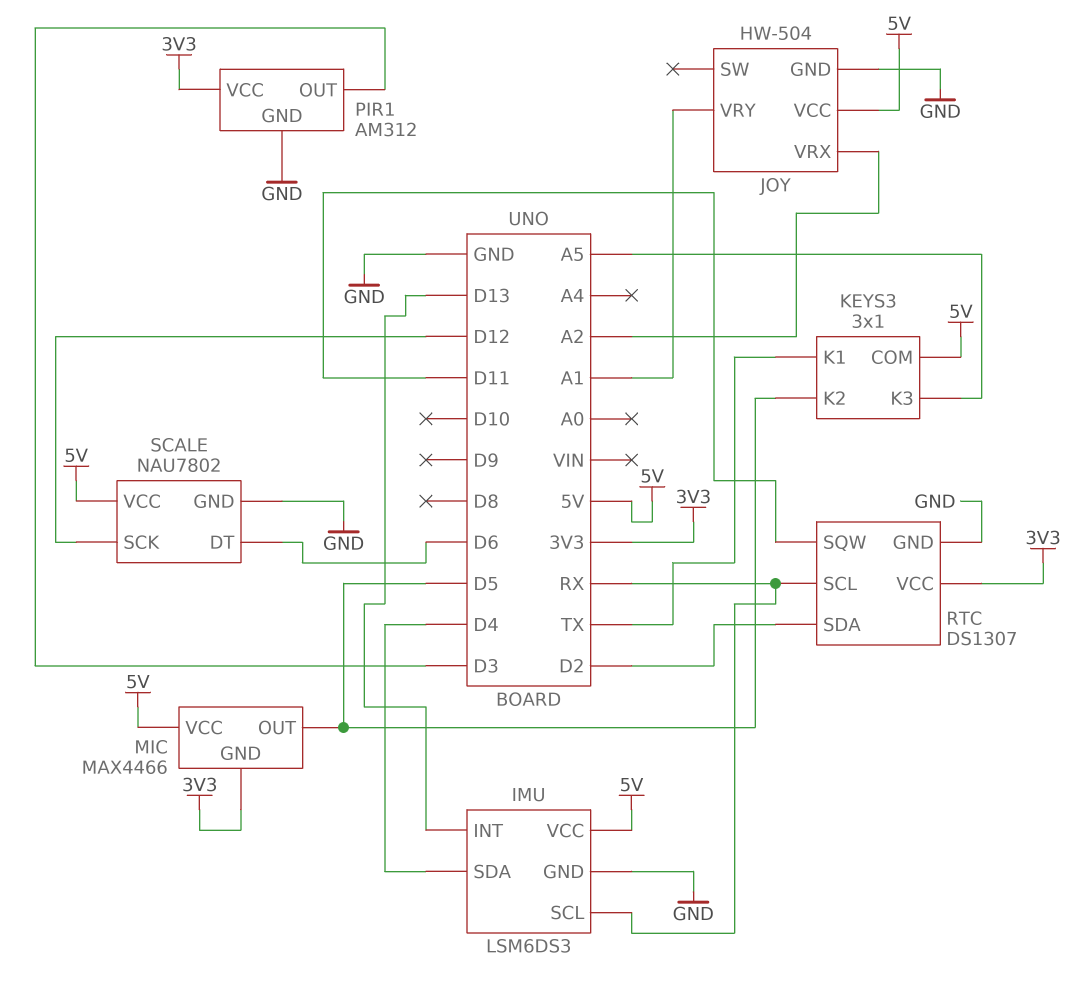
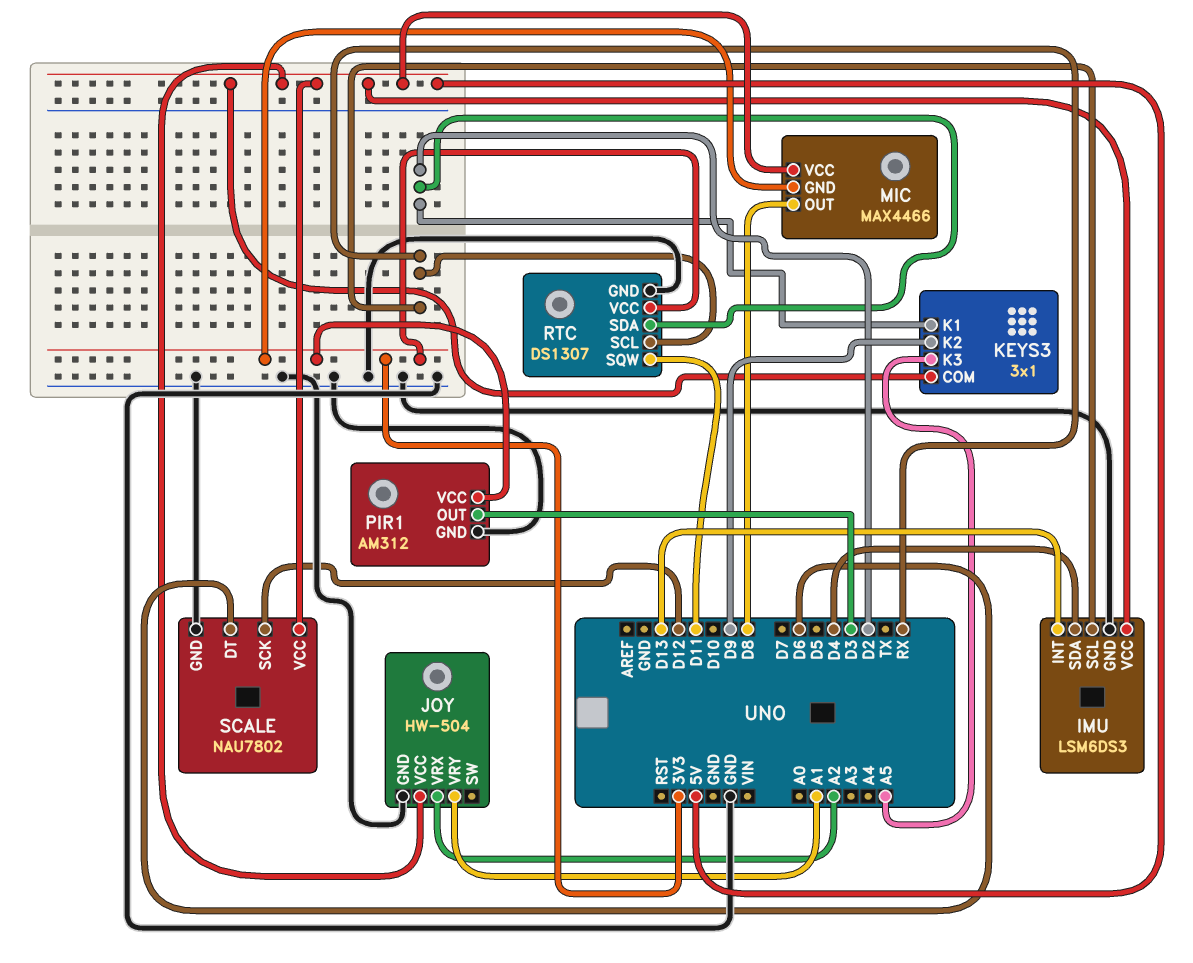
KEYS3 pin K1: TX -> D2
KEYS3 pin K2: D5 -> D9
MIC pin OUT: D5 -> D8

